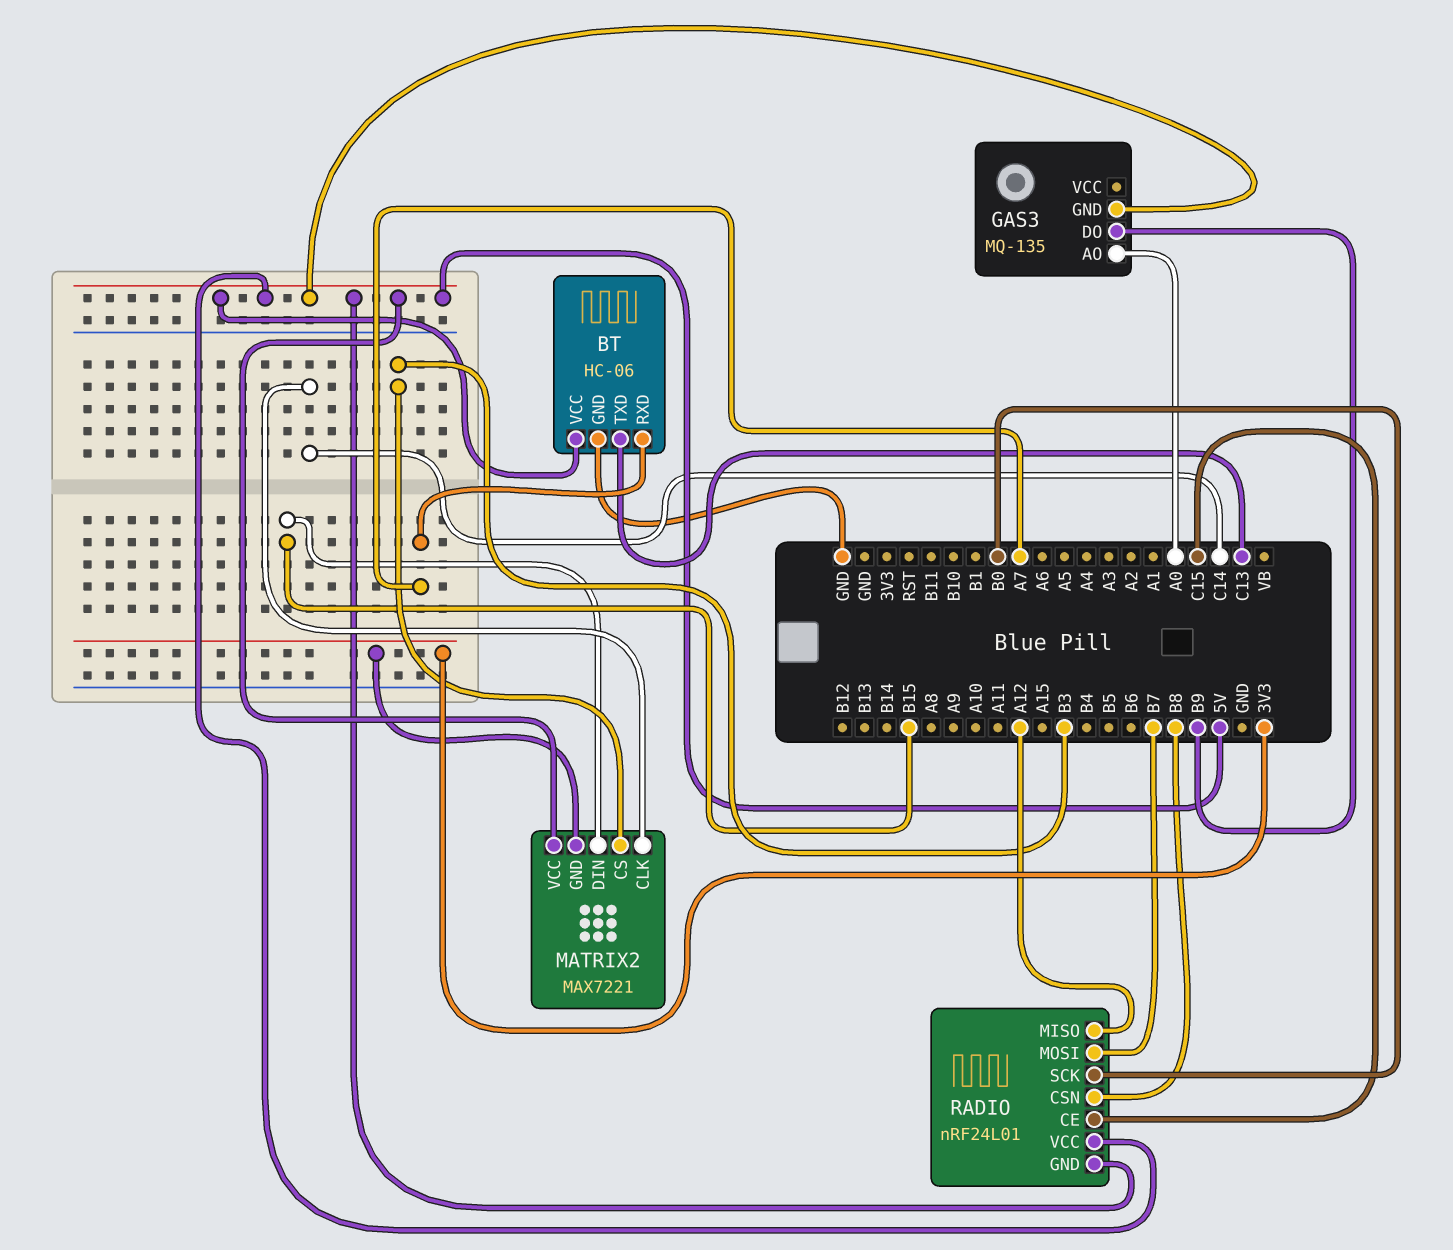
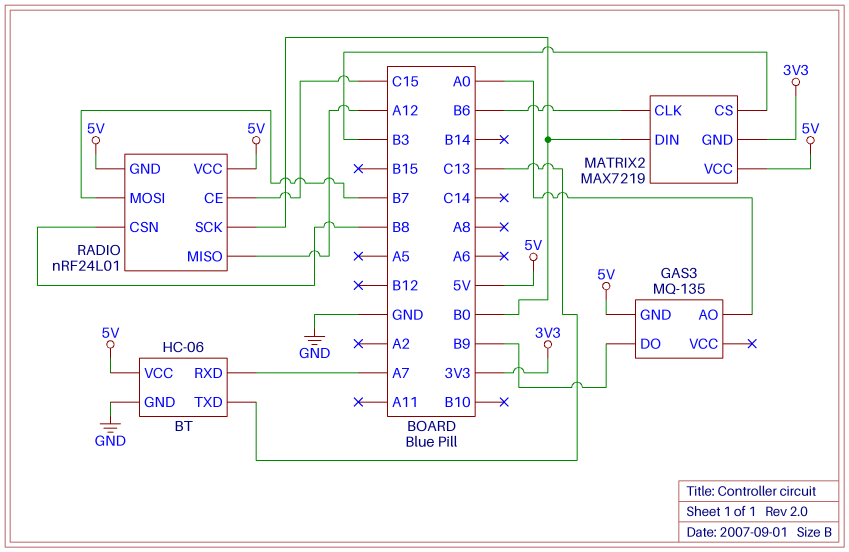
MATRIX2: MAX7221 -> MAX7219
MATRIX2 pin CLK: C14 -> B6
MATRIX2 pin DIN: B15 -> B0

